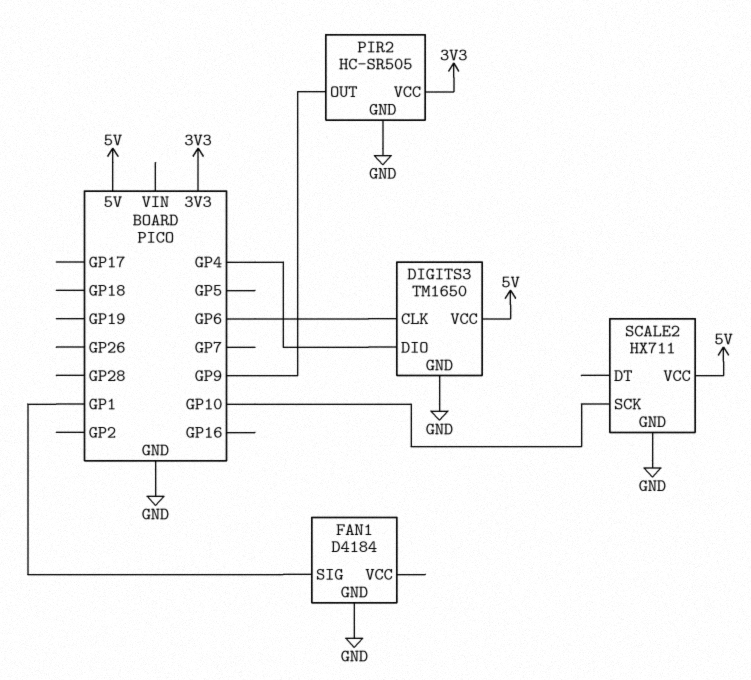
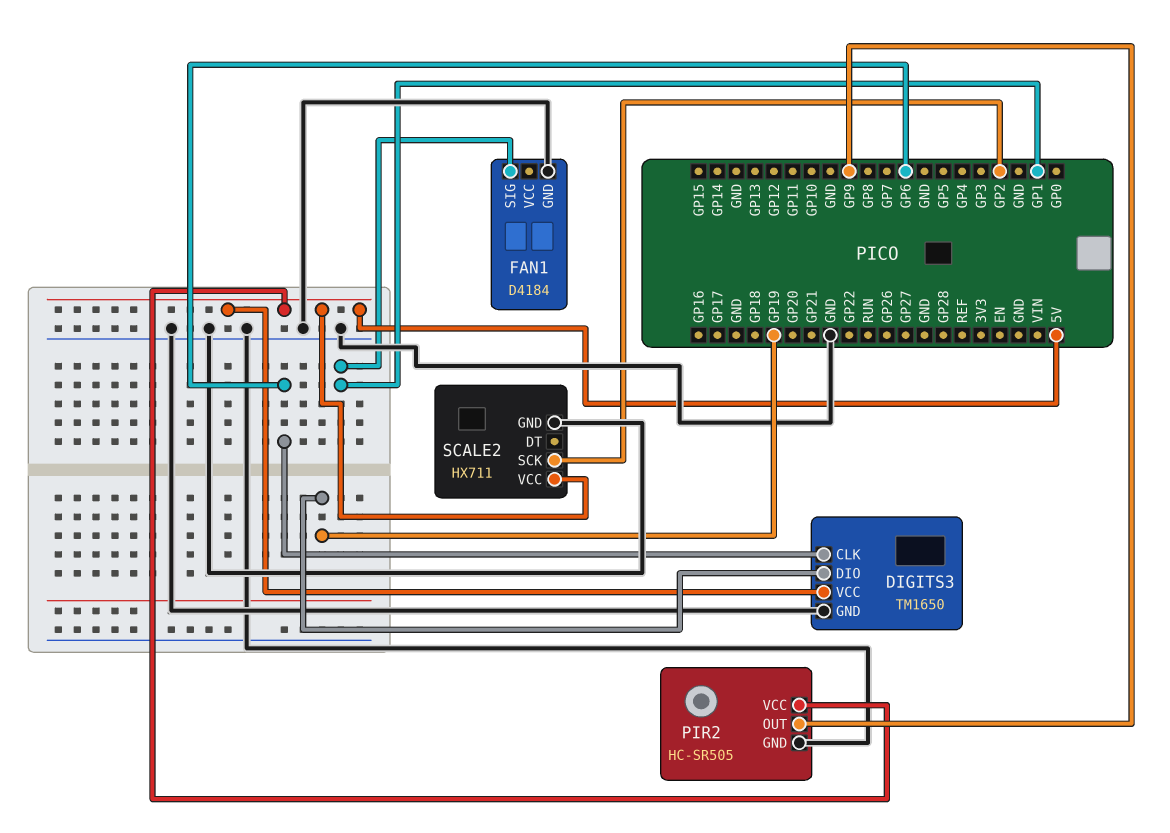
DIGITS3 pin DIO: GP4 -> GP19
PIR2 pin VCC: 3V3 -> 5V
SCALE2 pin SCK: GP10 -> GP2

